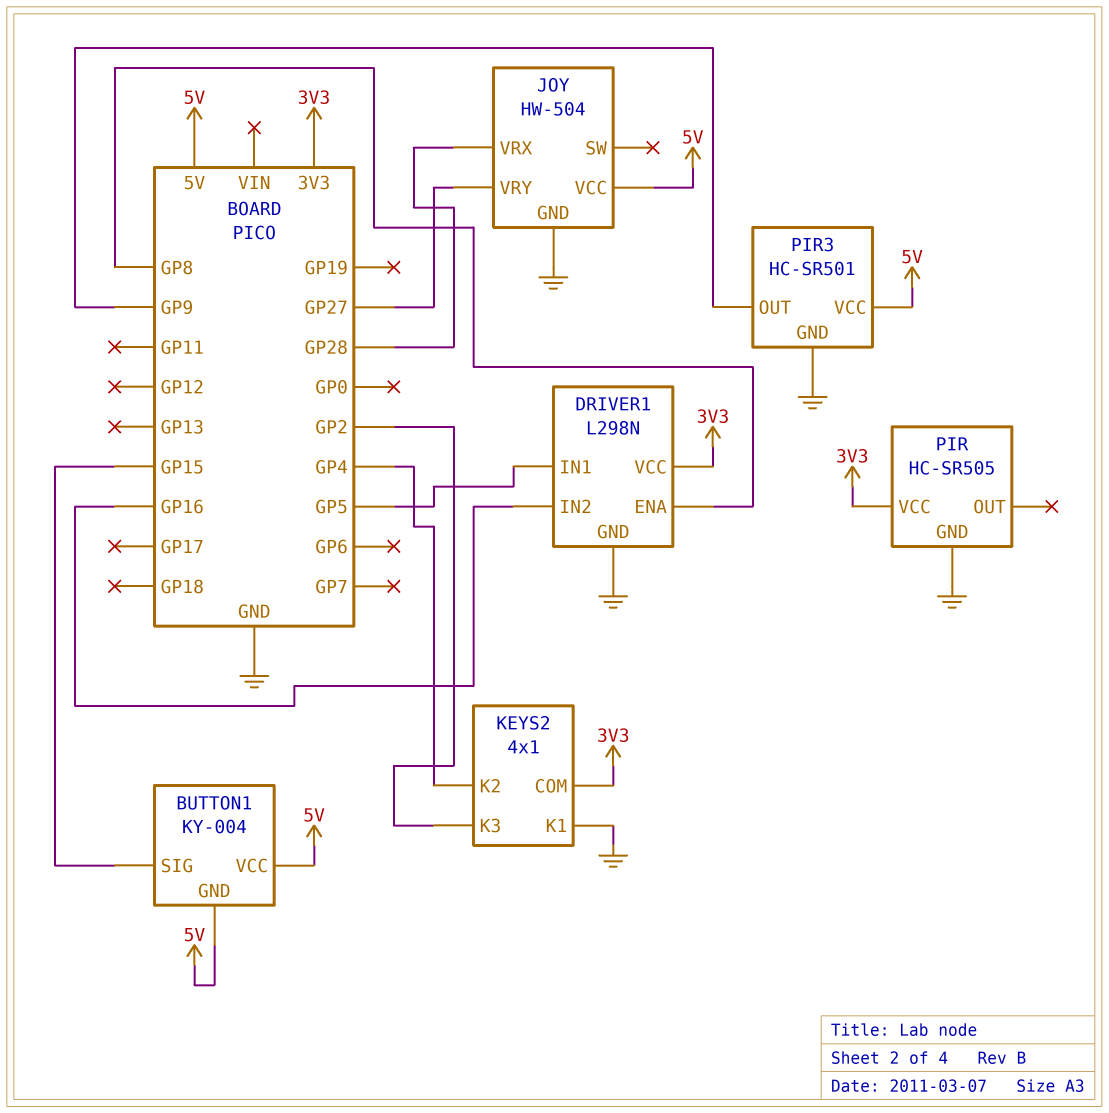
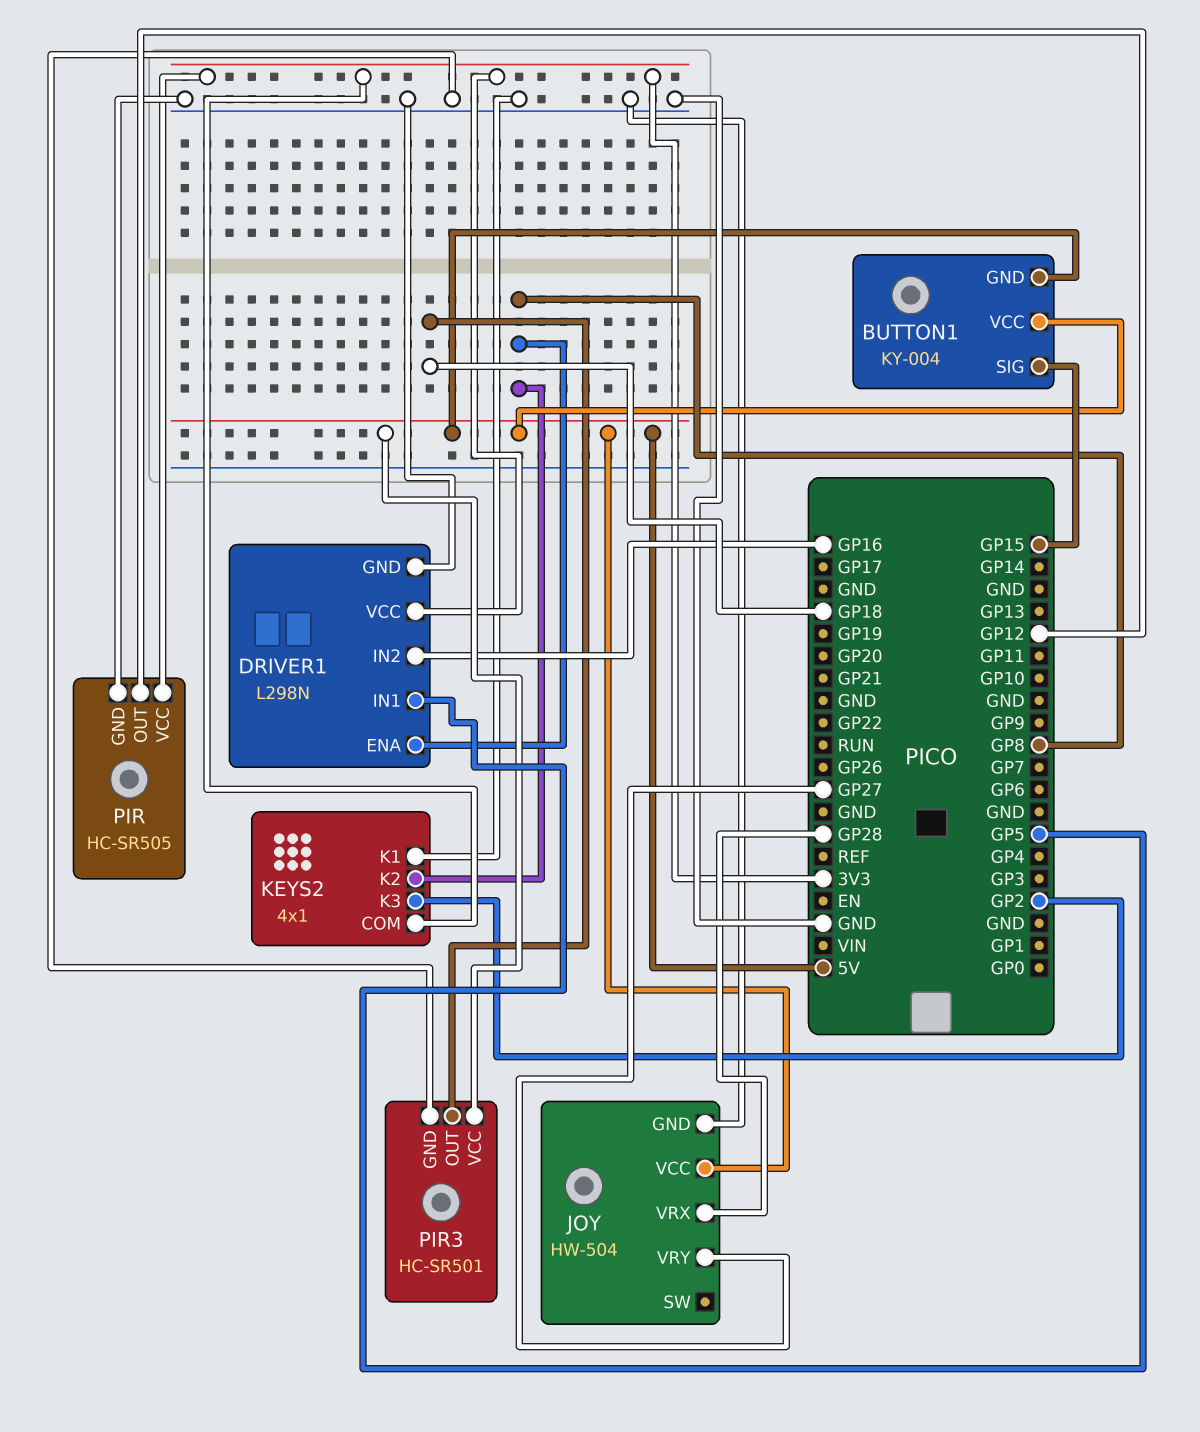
KEYS2 pin K2: GP4 -> GP8
PIR pin OUT: none -> GP12
PIR3 pin OUT: GP9 -> GP18

